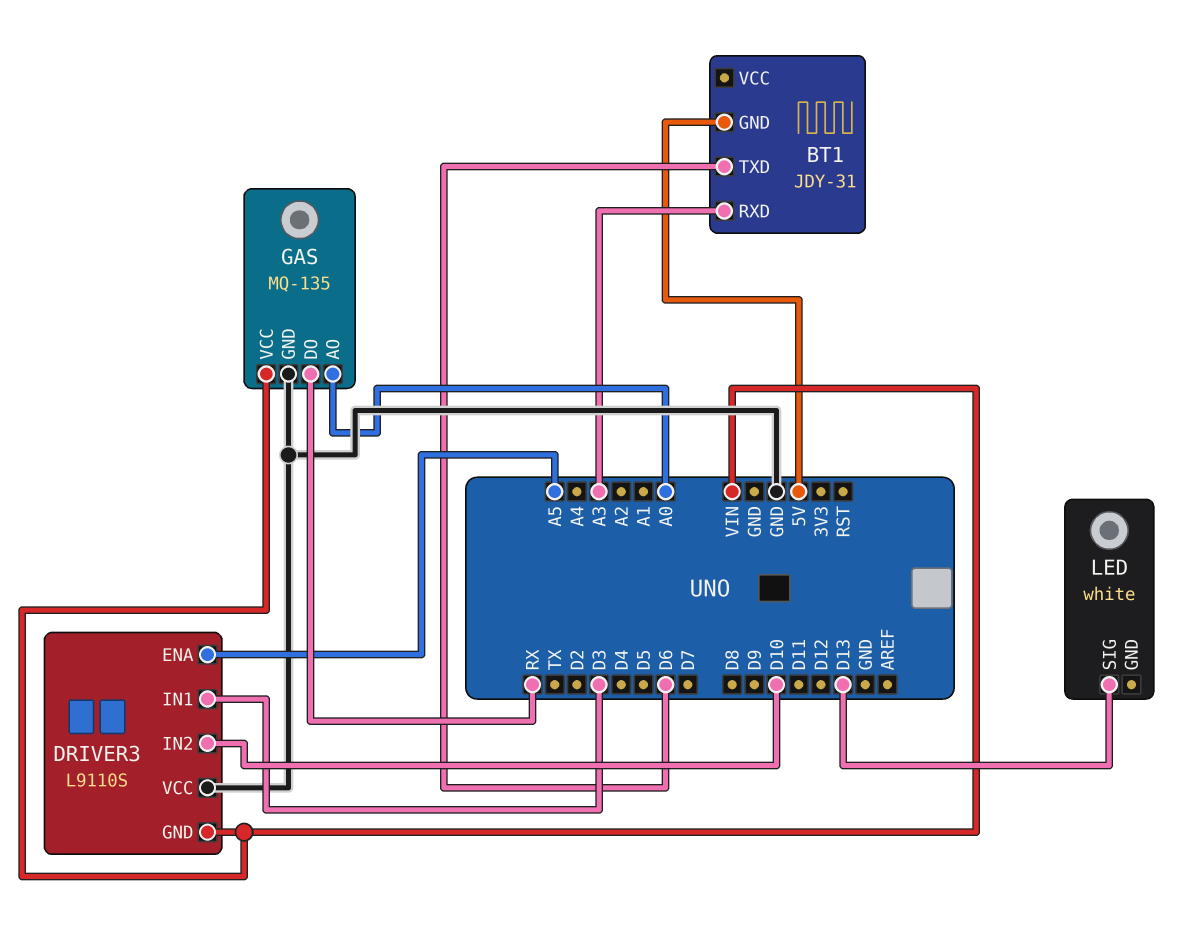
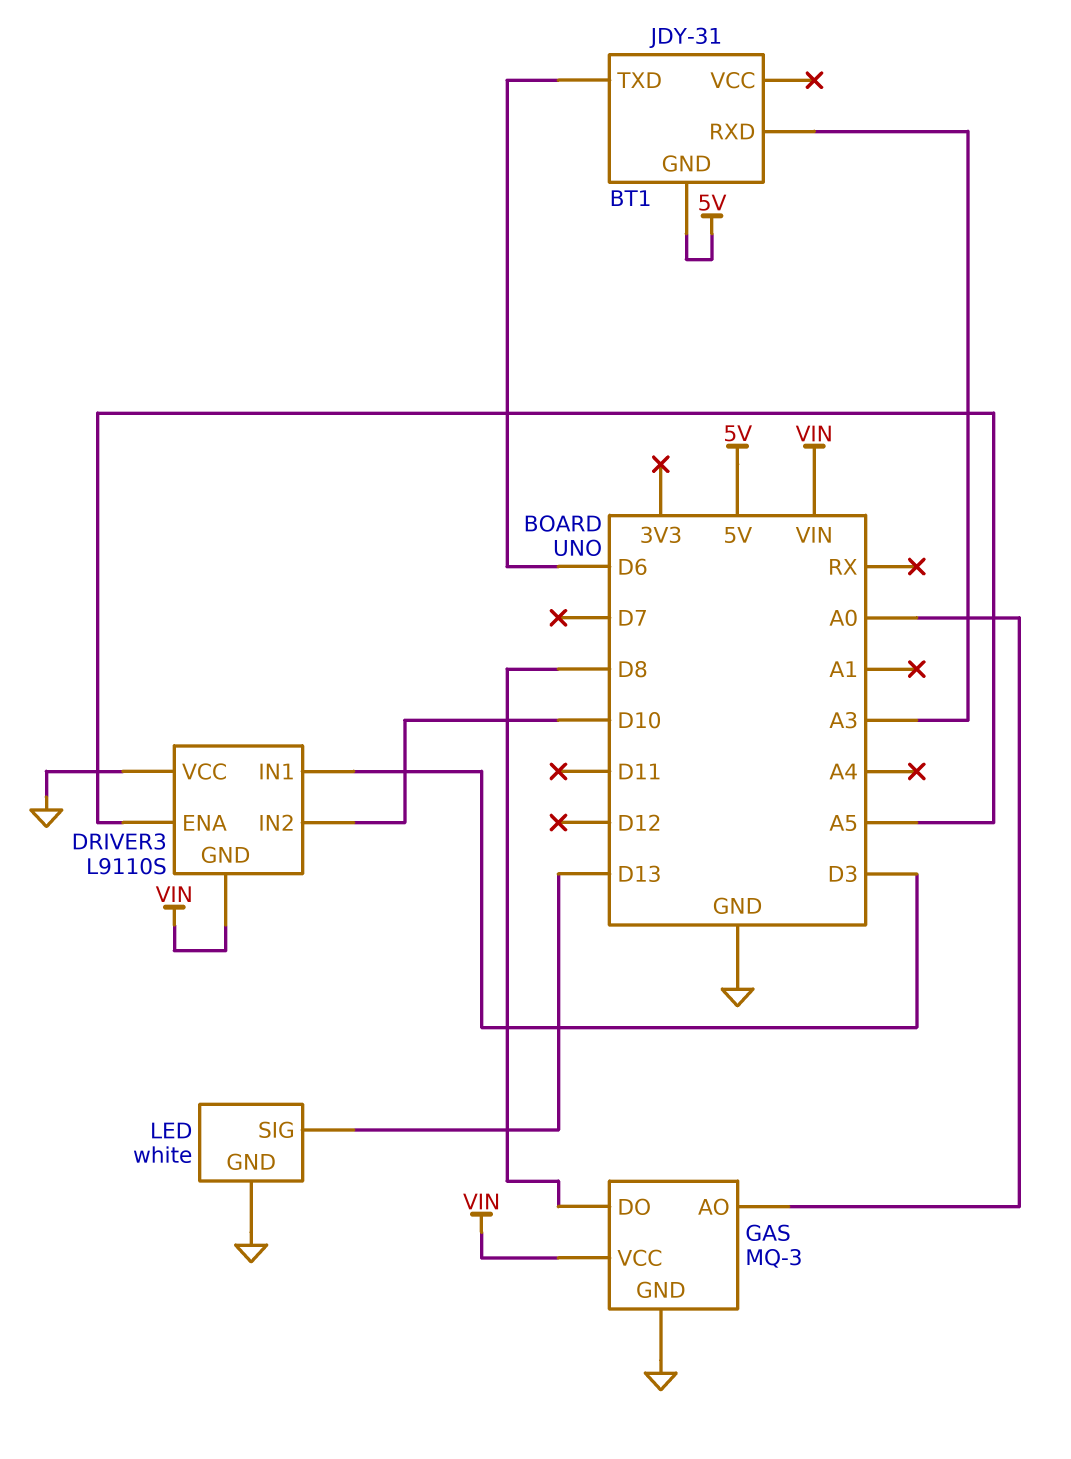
GAS: MQ-135 -> MQ-3
GAS pin DO: RX -> D8
LED pin GND: none -> GND

